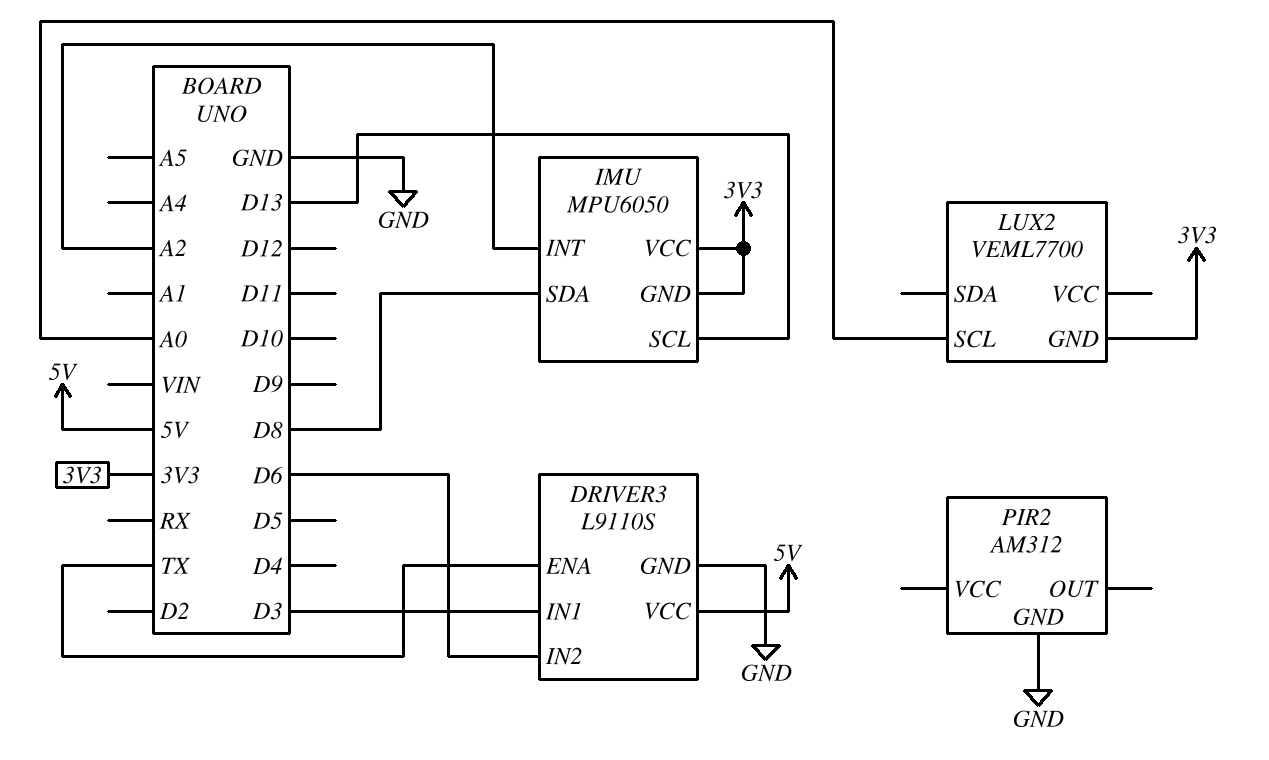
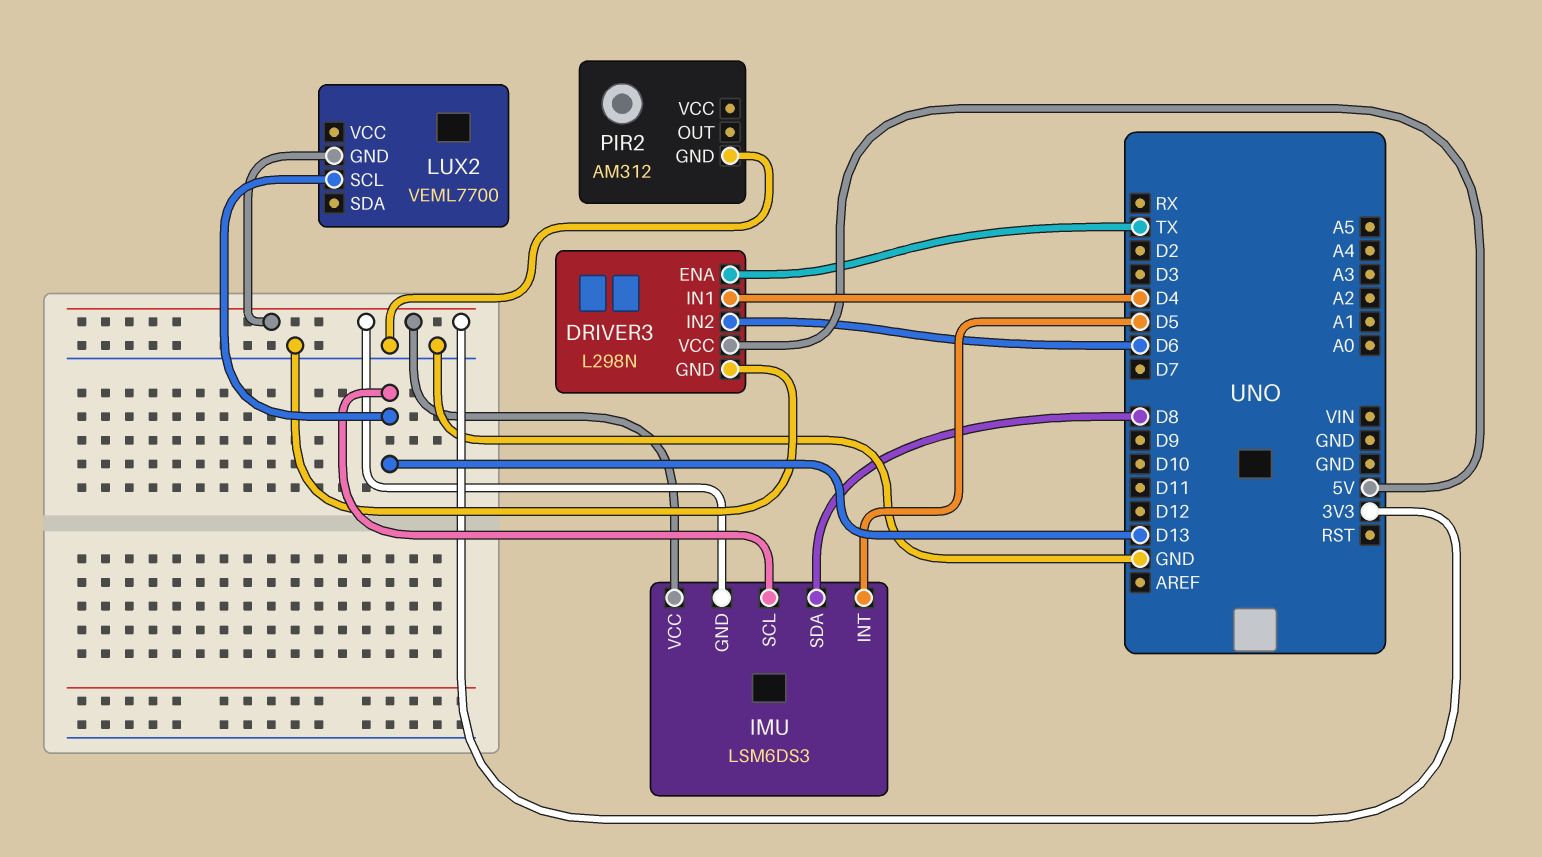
DRIVER3: L9110S -> L298N
DRIVER3 pin IN1: D3 -> D4
IMU: MPU6050 -> LSM6DS3
IMU pin INT: A2 -> D5
LUX2 pin SCL: A0 -> D13

